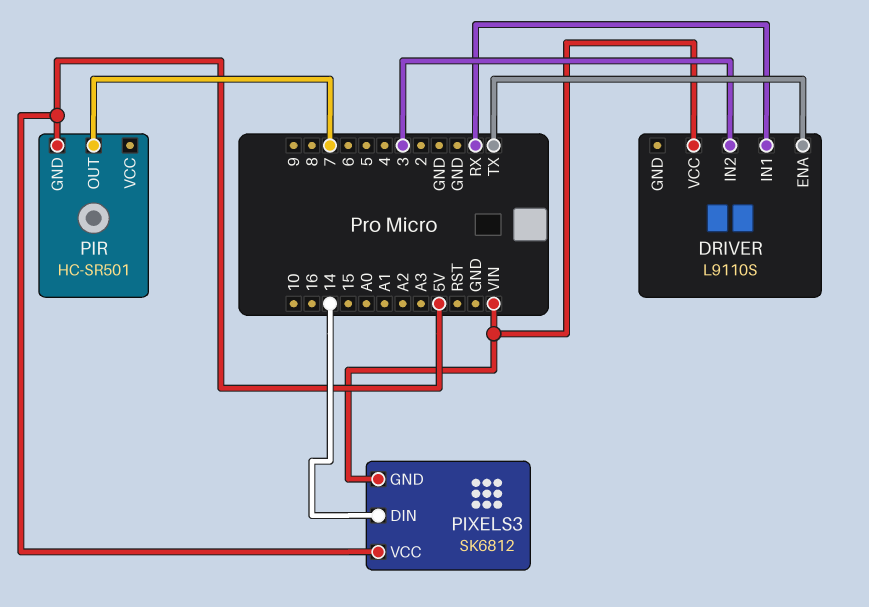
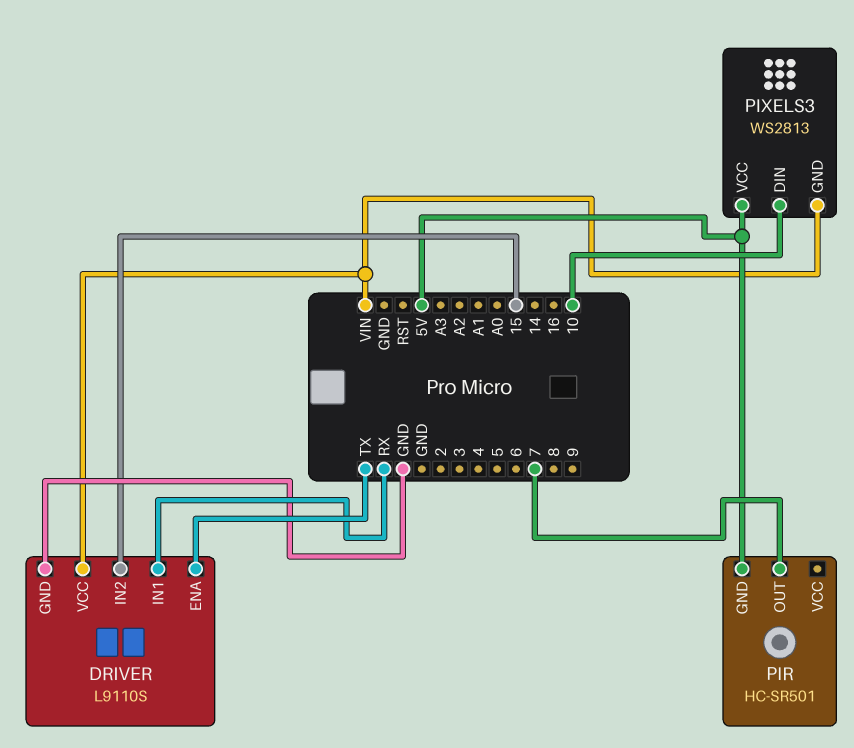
DRIVER pin GND: none -> GND
DRIVER pin IN2: 3 -> 15
PIXELS3: SK6812 -> WS2813
PIXELS3 pin DIN: 14 -> 10

